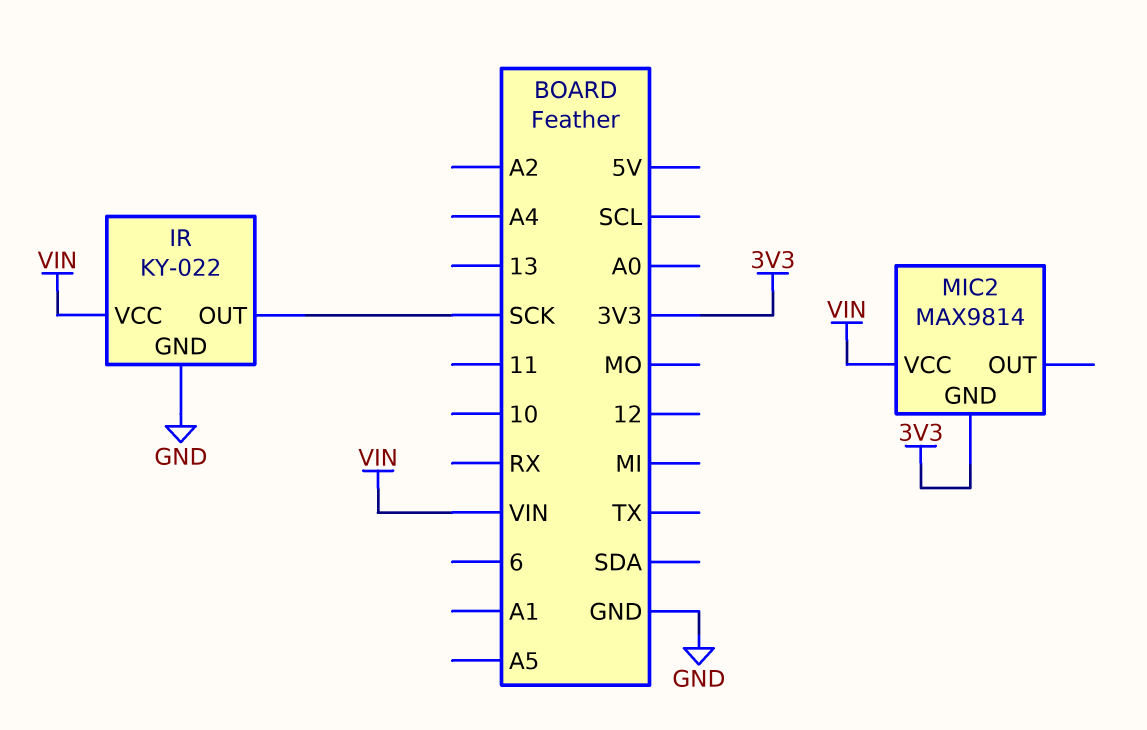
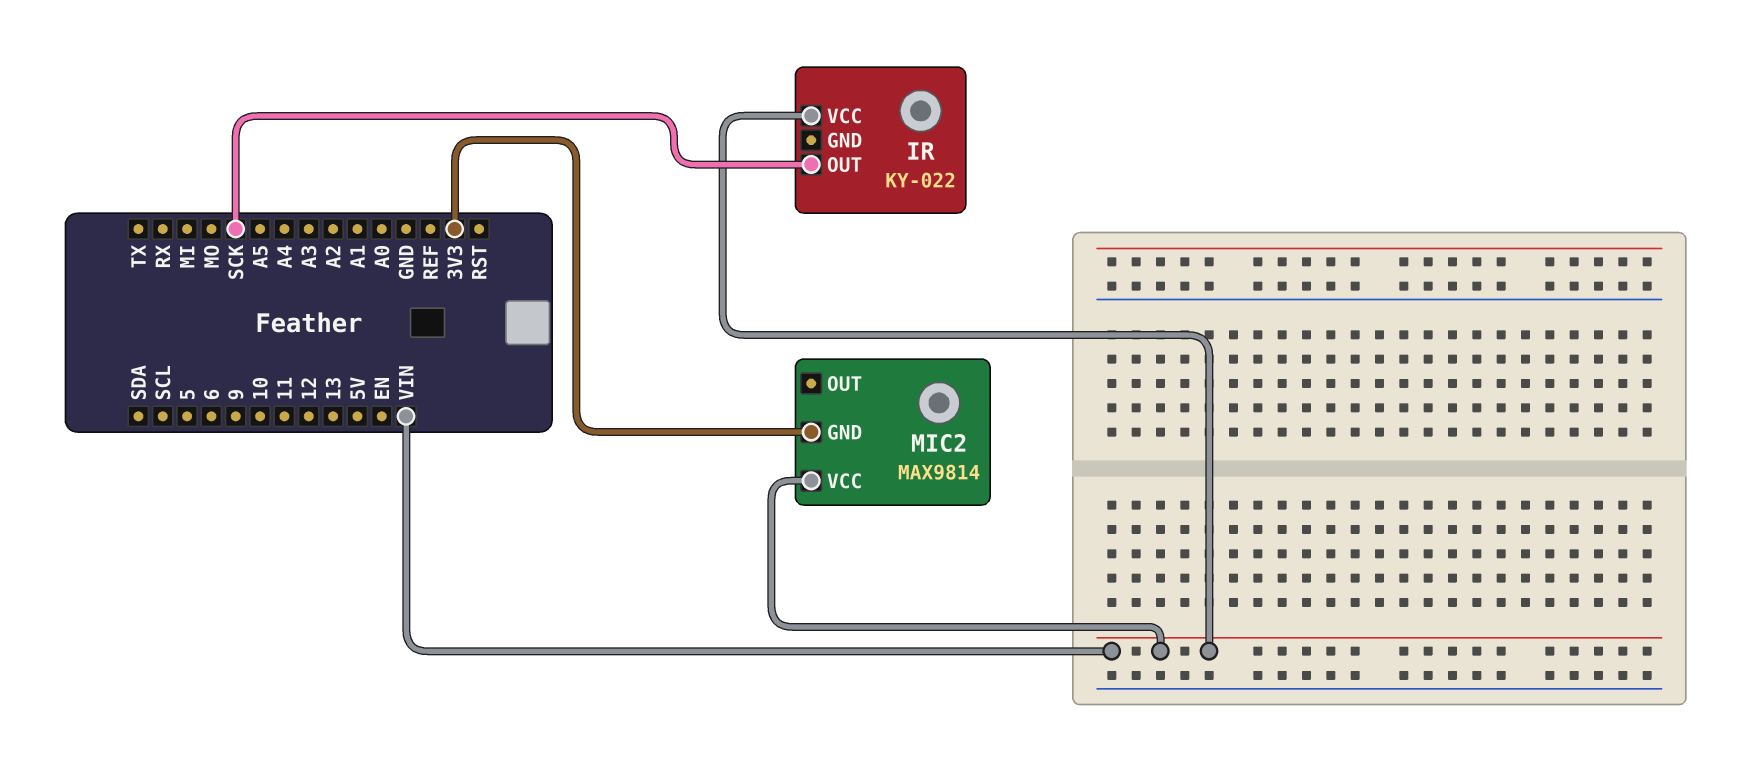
IR pin GND: GND -> none

